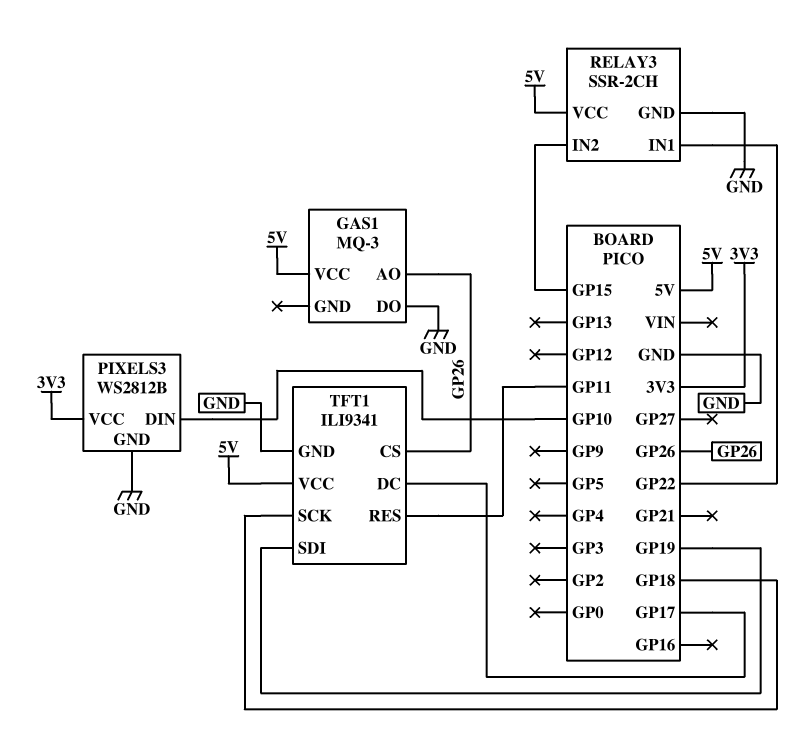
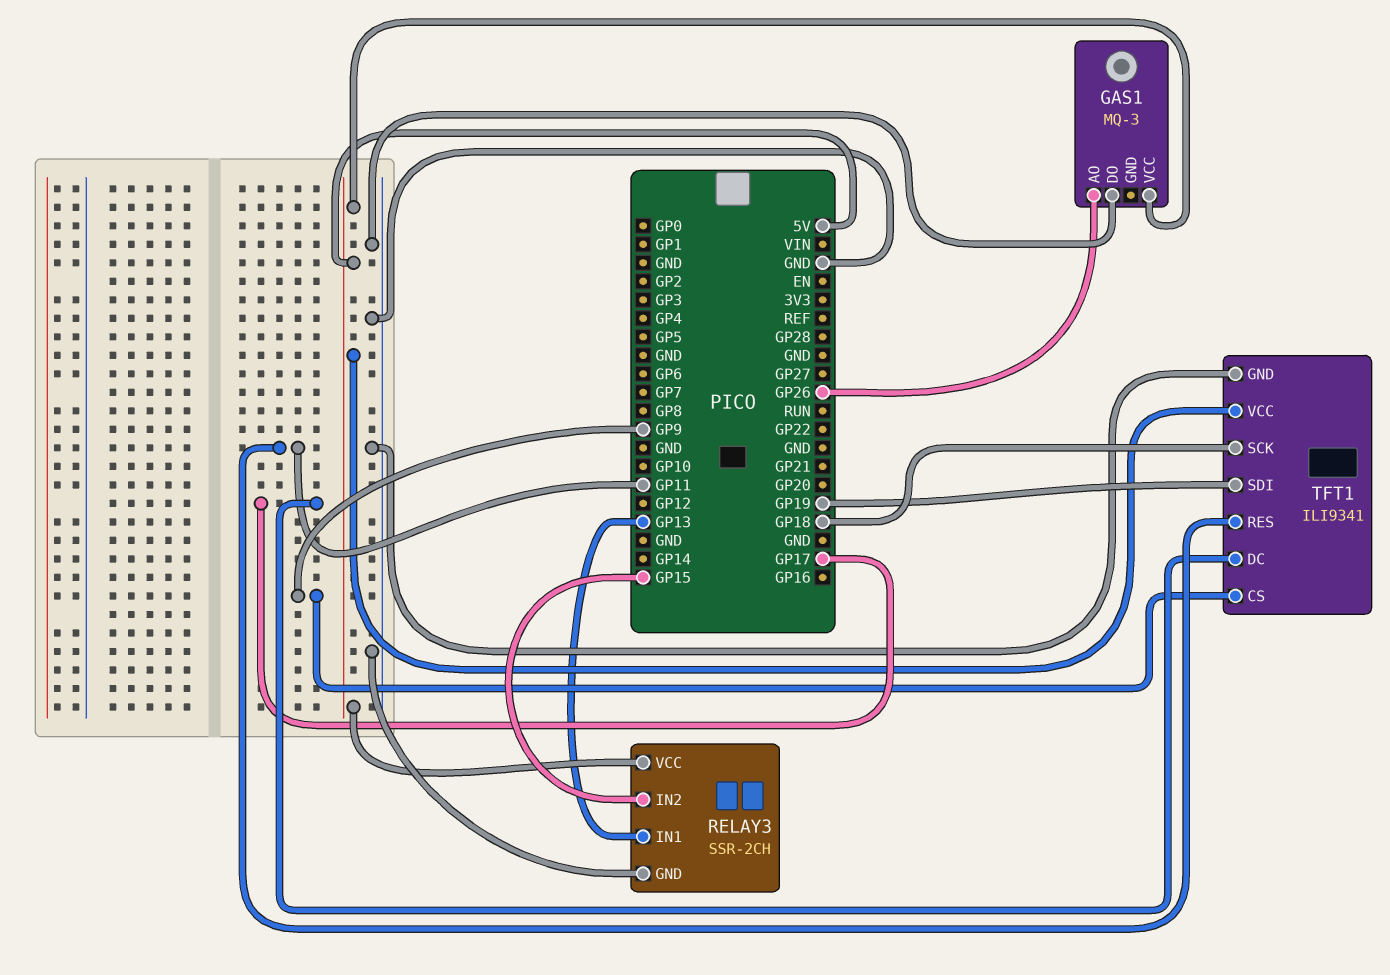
PIXELS3: WS2812B -> none
PIXELS3 pin DIN: GP10 -> none
PIXELS3 pin GND: GND -> none
PIXELS3 pin VCC: 3V3 -> none
RELAY3 pin IN1: GP22 -> GP13
TFT1 pin CS: GP26 -> GP9

